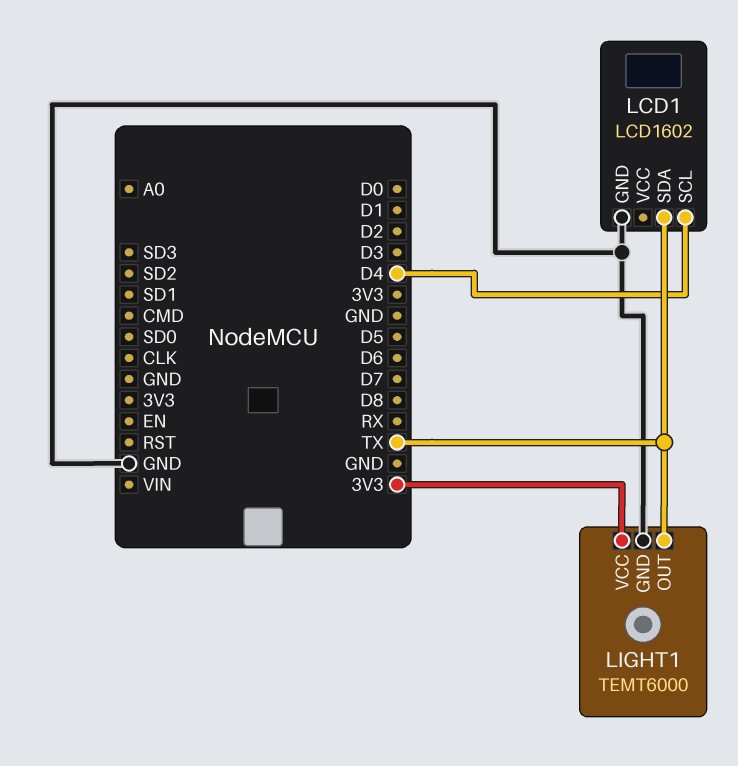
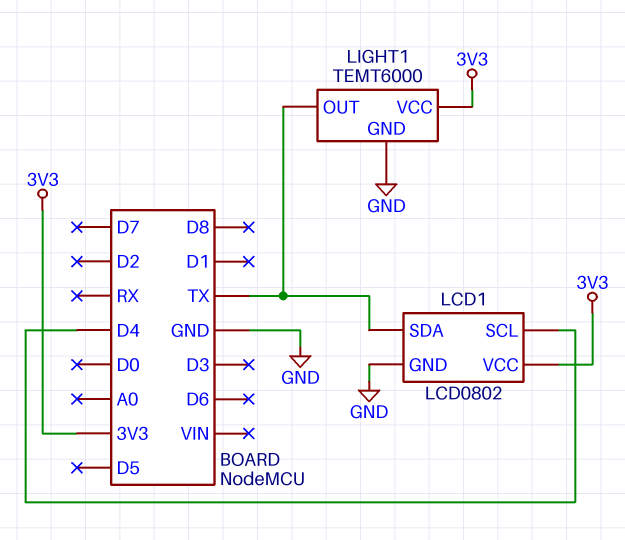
LCD1: LCD1602 -> LCD0802
LCD1 pin VCC: none -> 3V3

